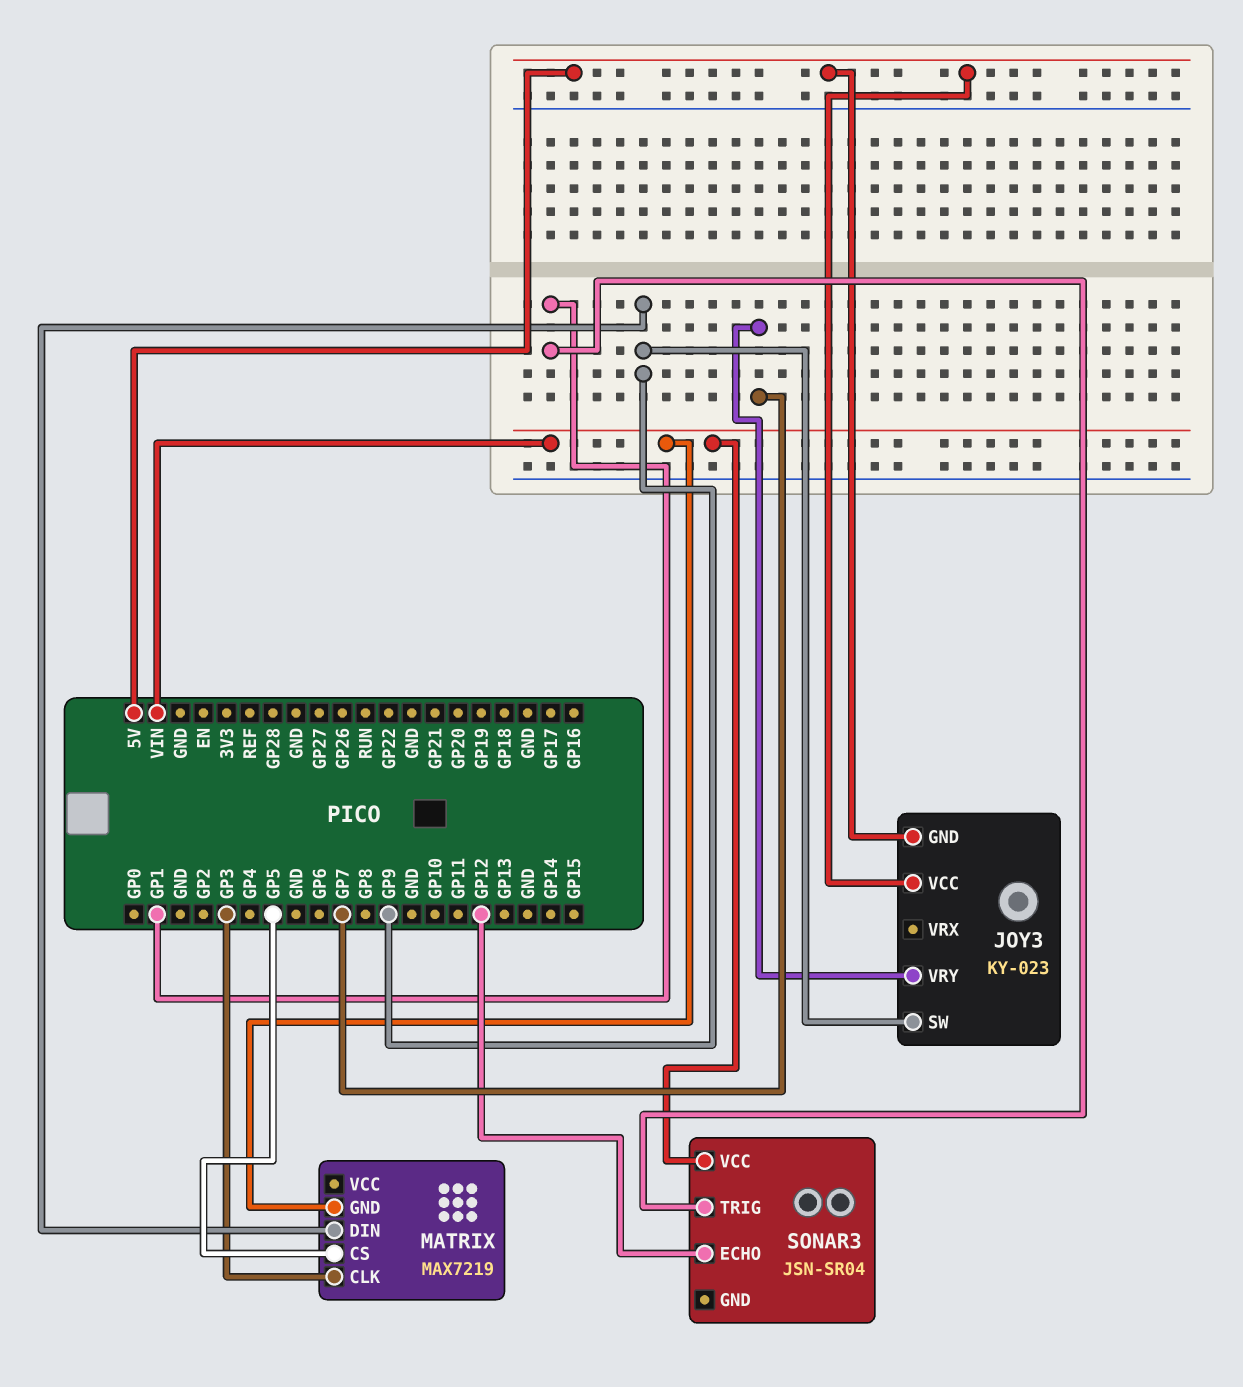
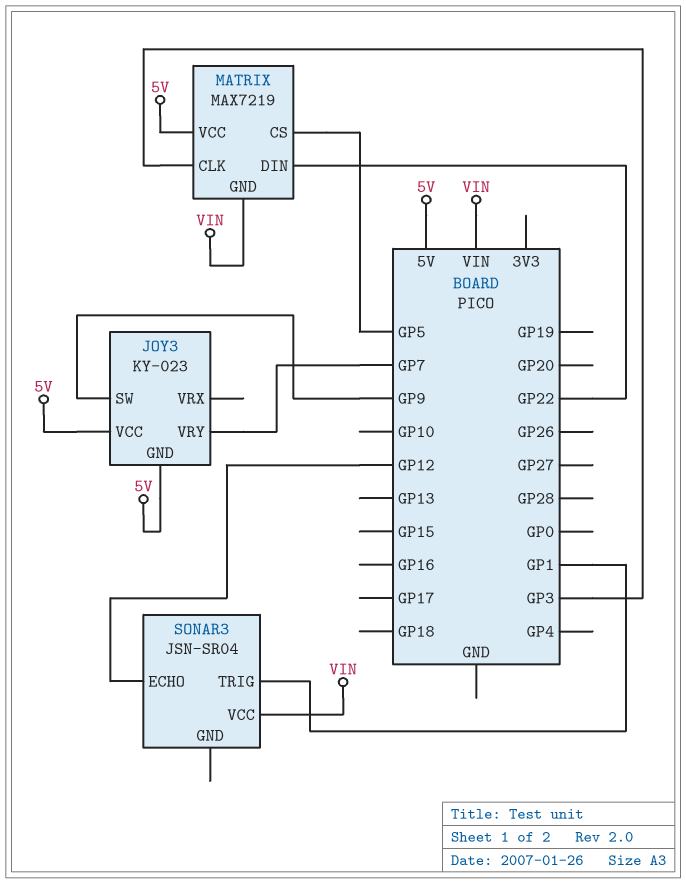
MATRIX pin DIN: GP9 -> GP22
MATRIX pin VCC: none -> 5V

